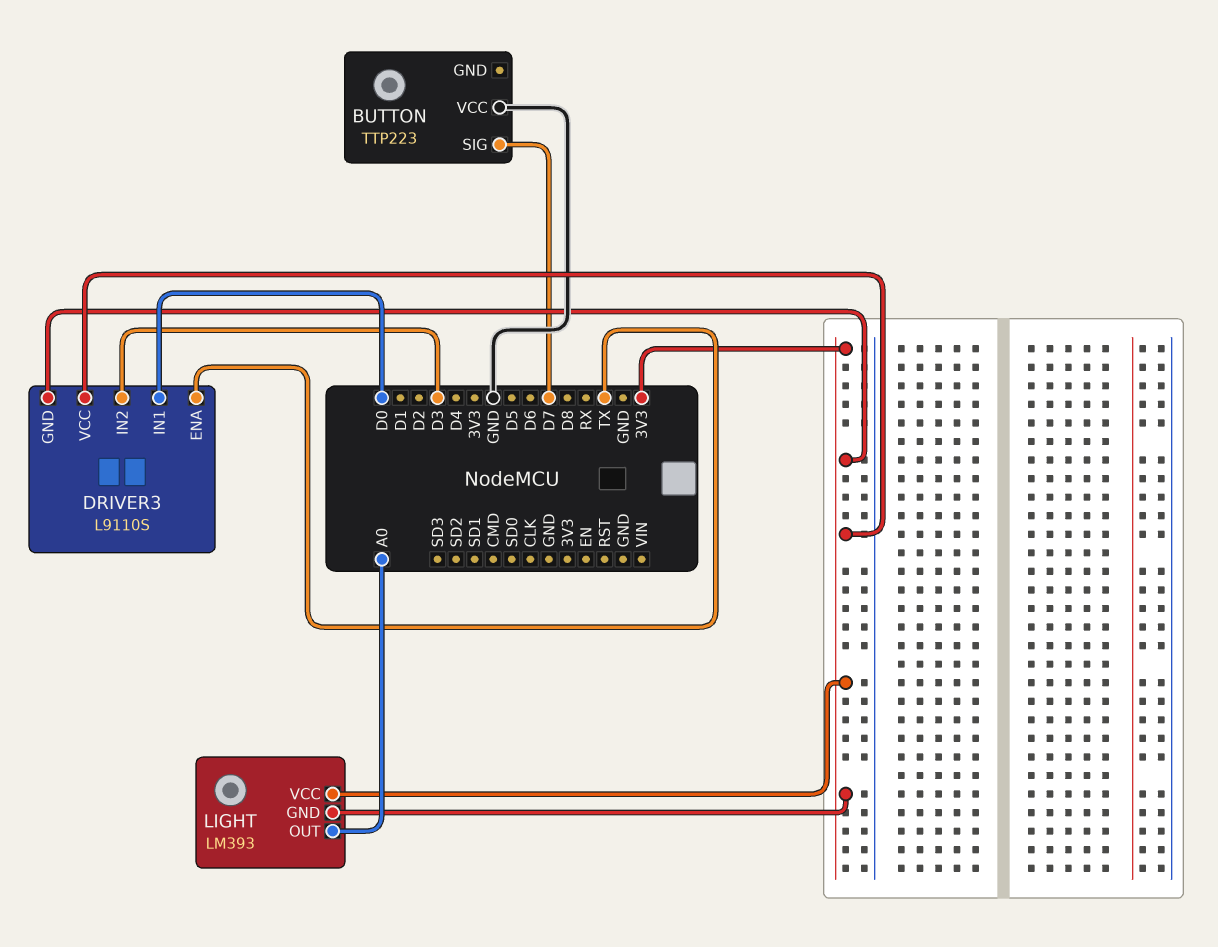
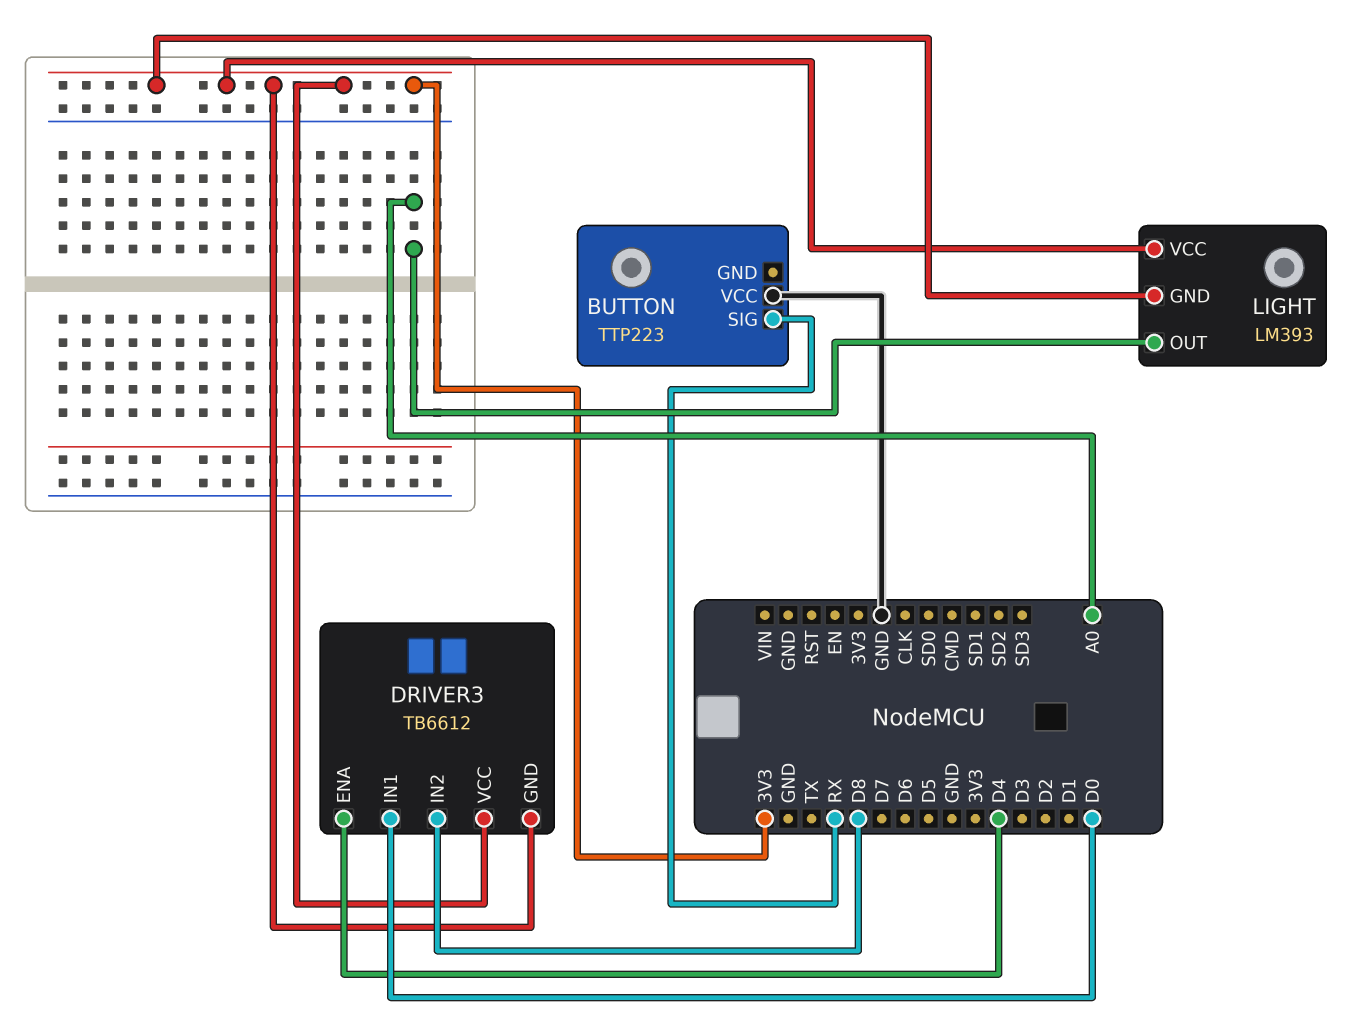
BUTTON pin SIG: D7 -> RX
DRIVER3: L9110S -> TB6612
DRIVER3 pin ENA: TX -> D4
DRIVER3 pin IN2: D3 -> D8

